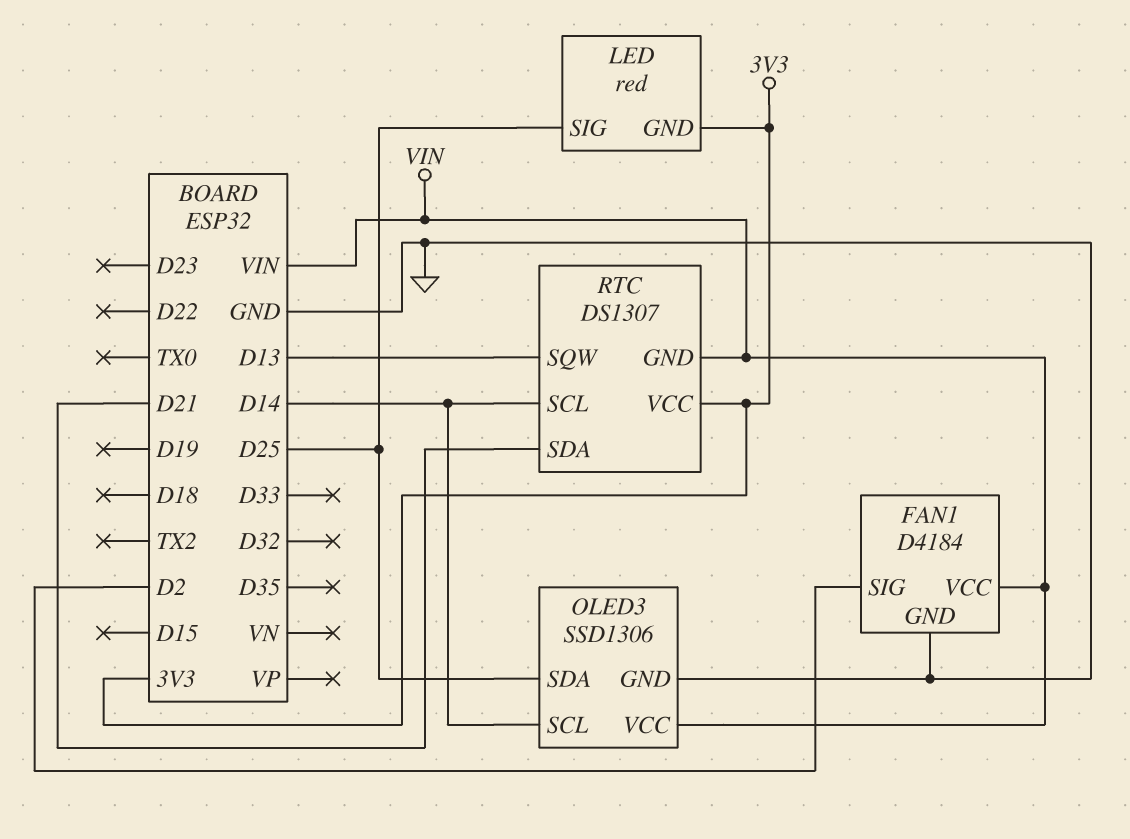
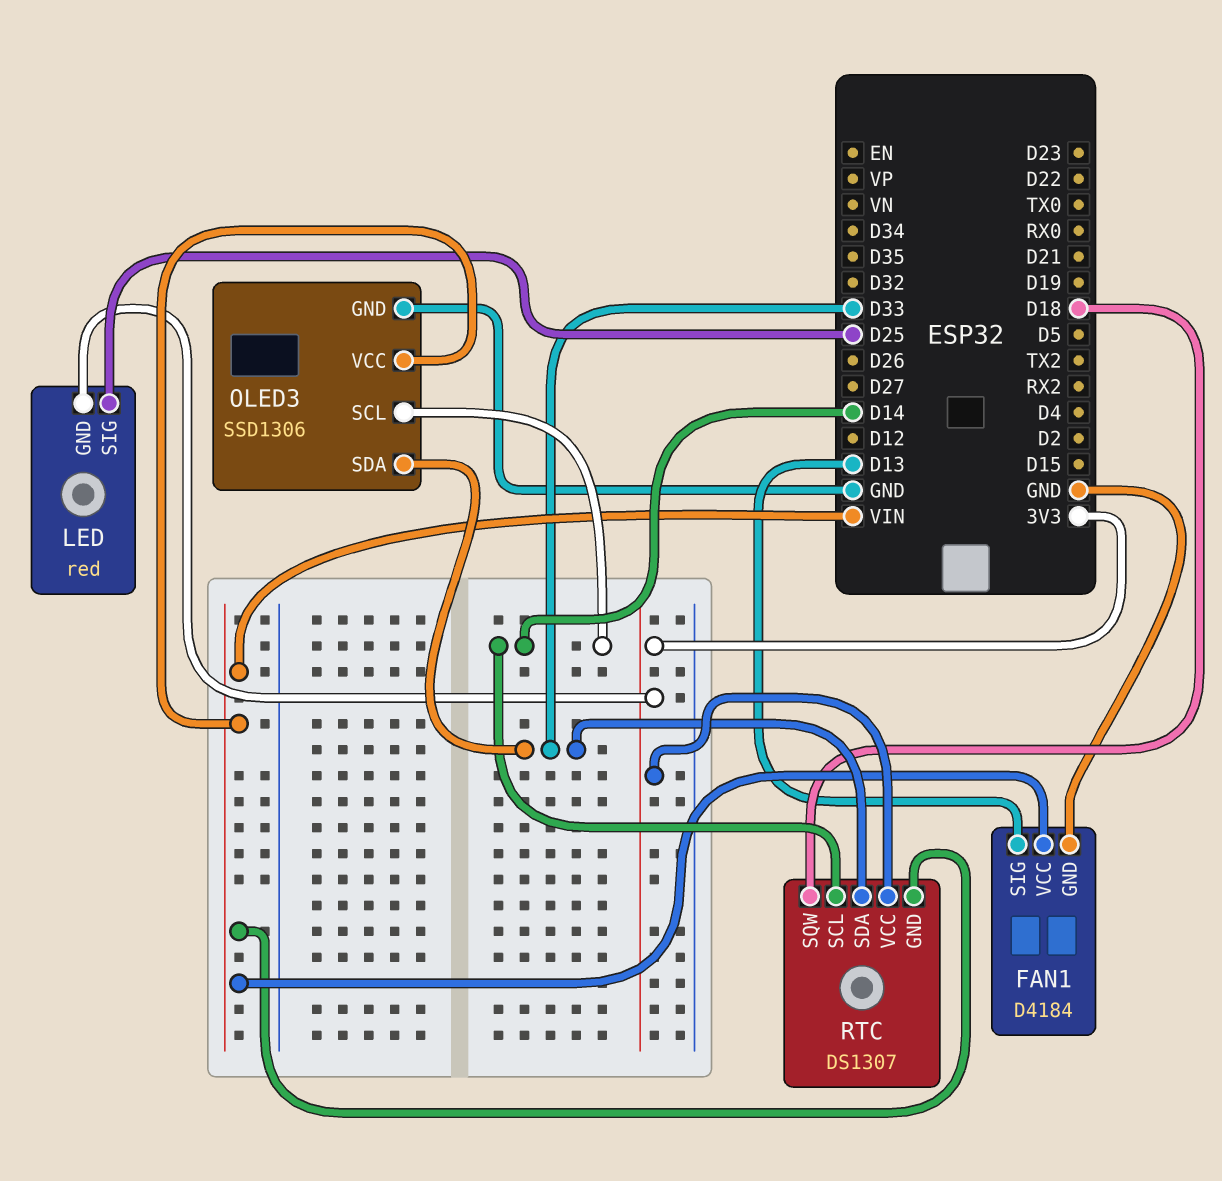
FAN1 pin SIG: D2 -> D13
OLED3 pin SDA: D25 -> D33
RTC pin SDA: D21 -> D33
RTC pin SQW: D13 -> D18

